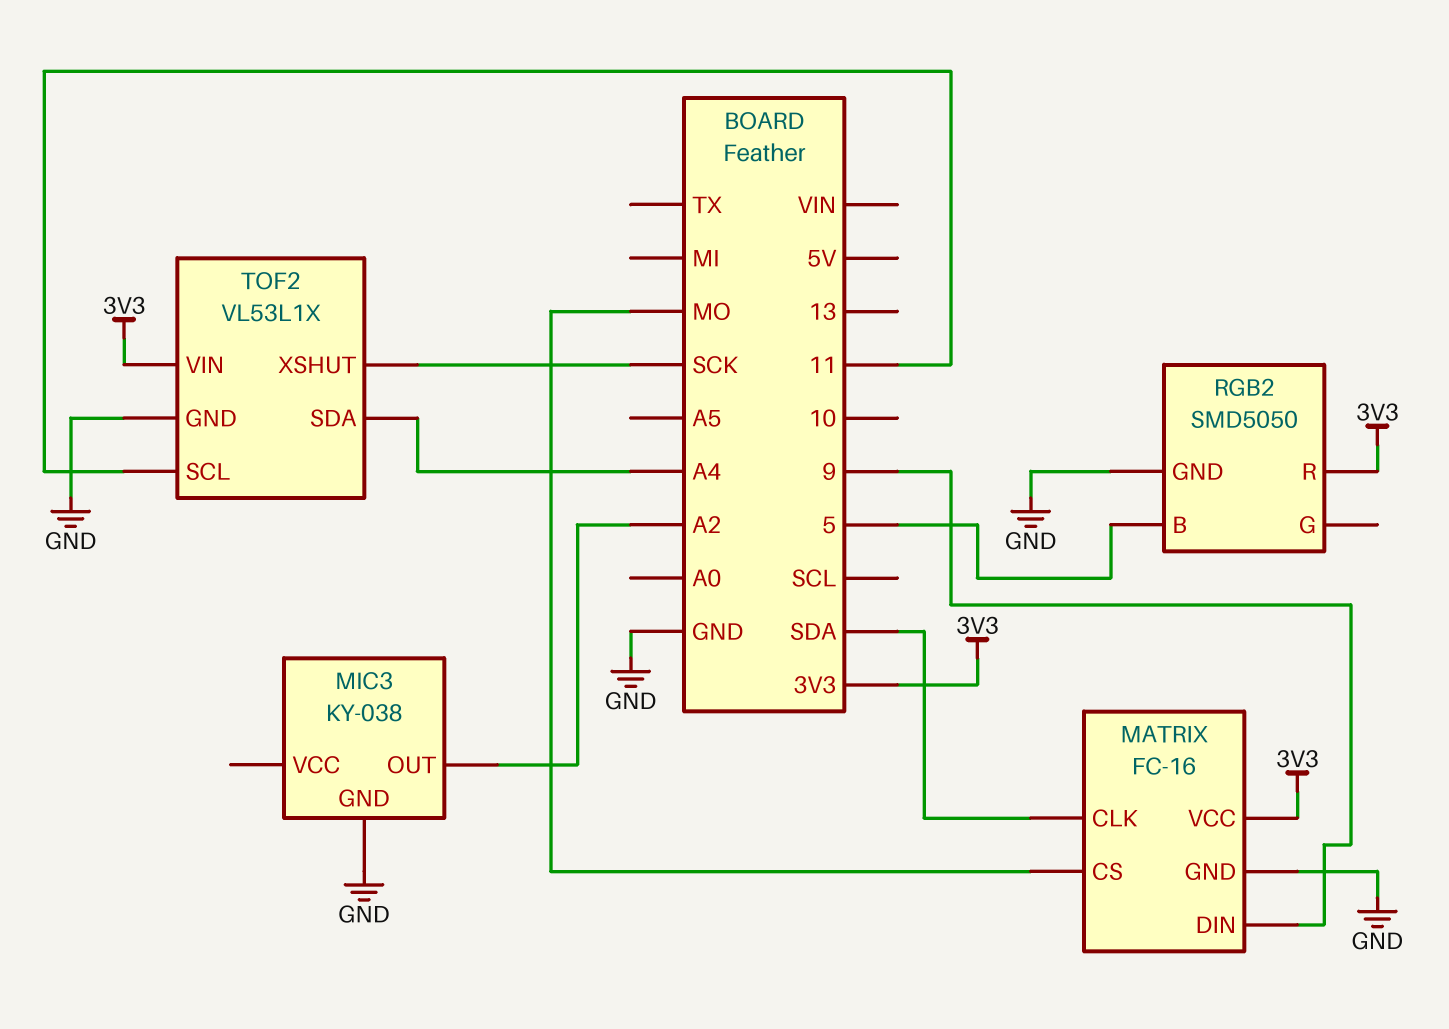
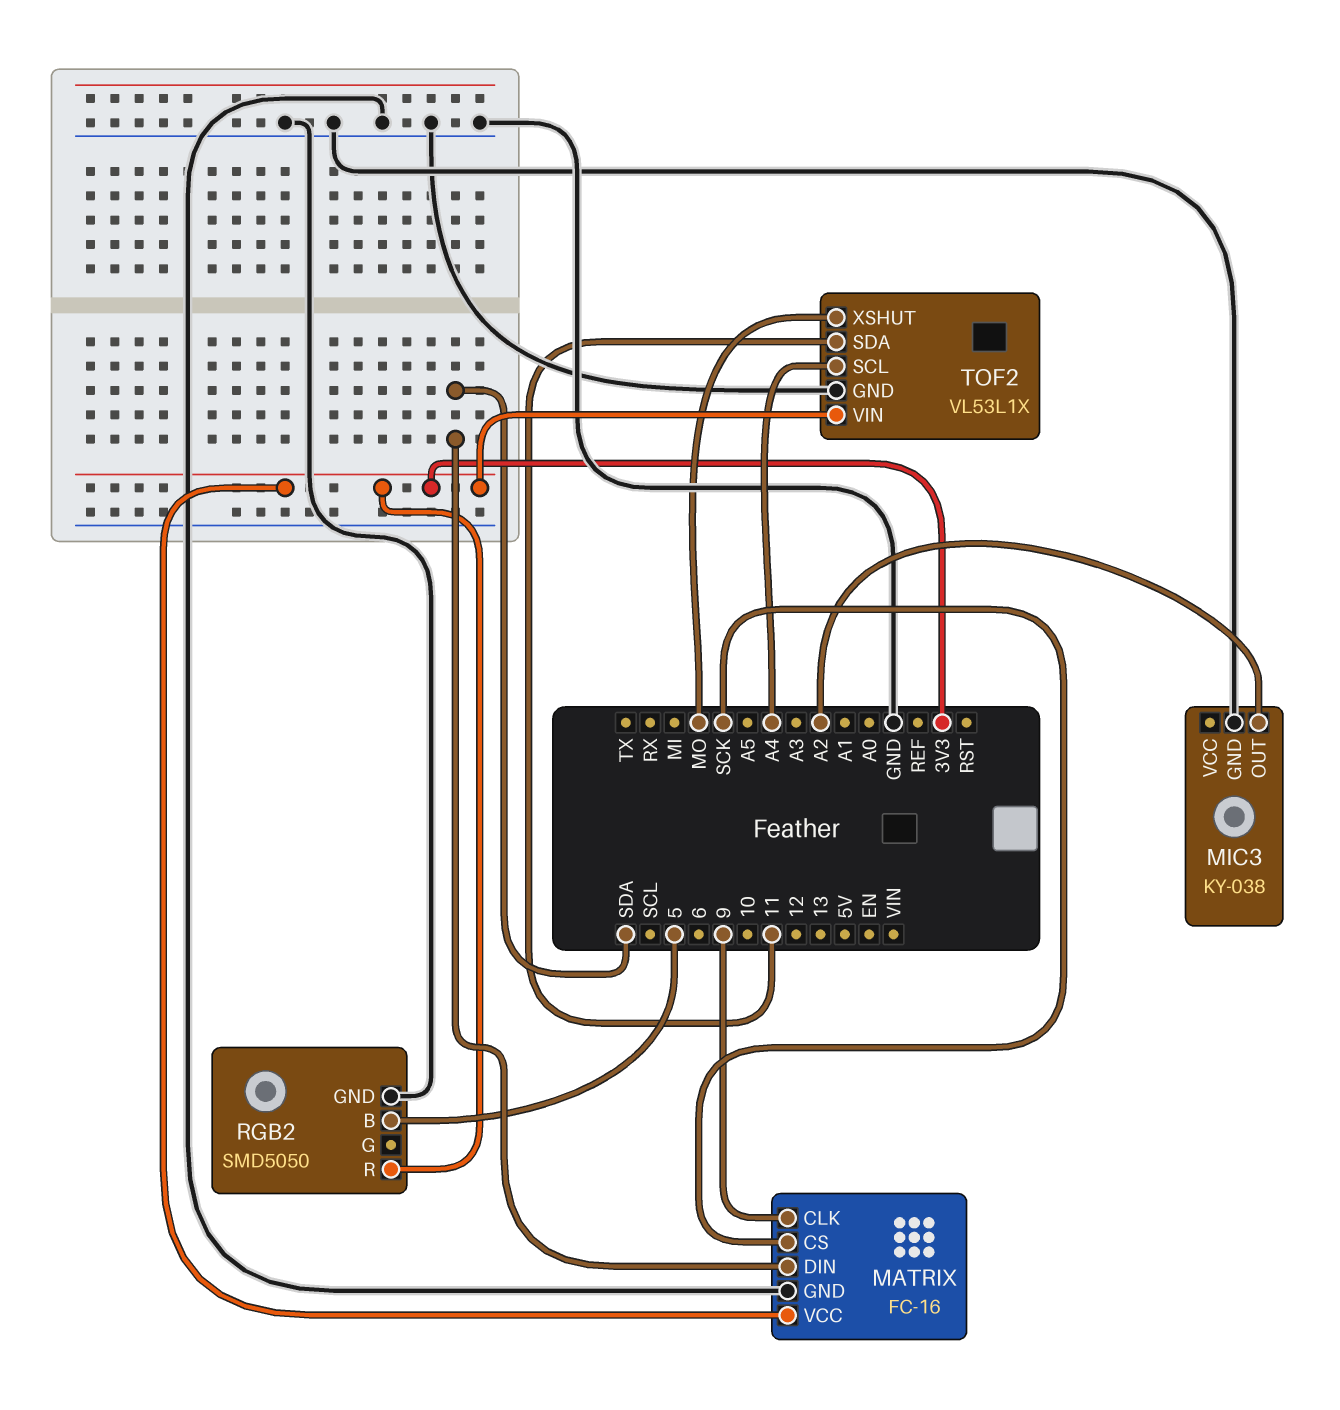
MATRIX pin CLK: SDA -> 9
MATRIX pin CS: MO -> SCK
MATRIX pin DIN: 9 -> SDA
TOF2 pin SCL: 11 -> A4
TOF2 pin SDA: A4 -> 11
TOF2 pin XSHUT: SCK -> MO

